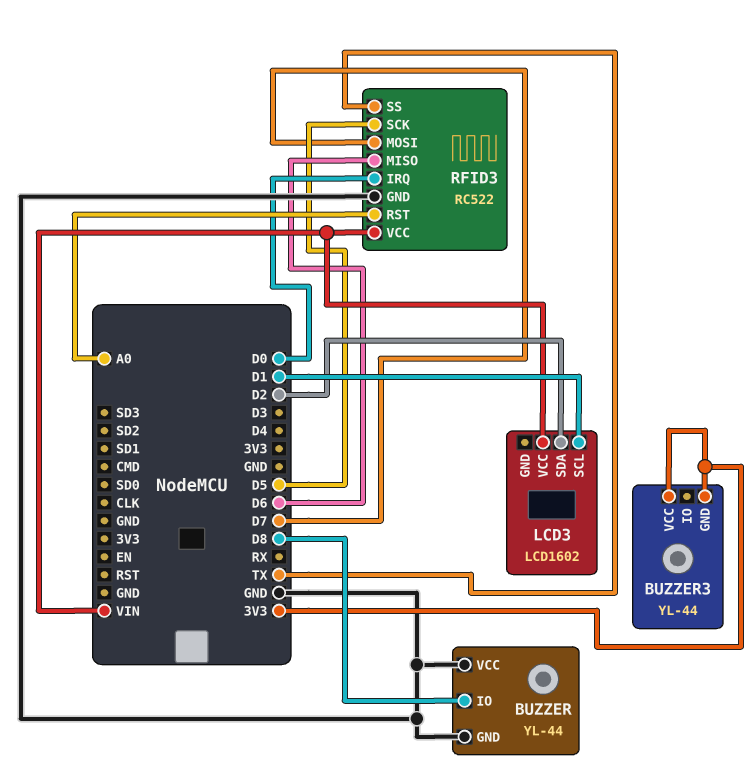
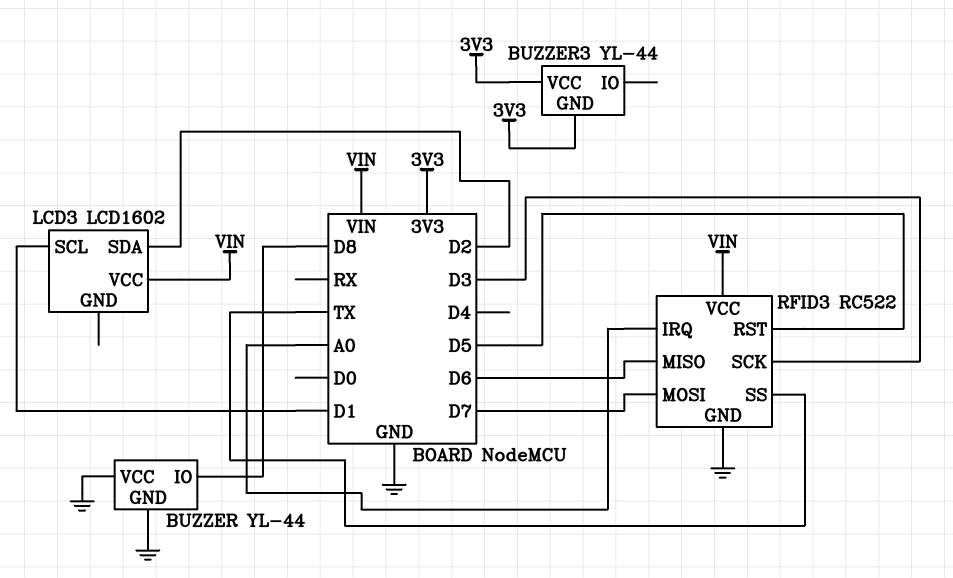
RFID3 pin IRQ: D0 -> A0
RFID3 pin RST: A0 -> D5
RFID3 pin SCK: D5 -> D3

